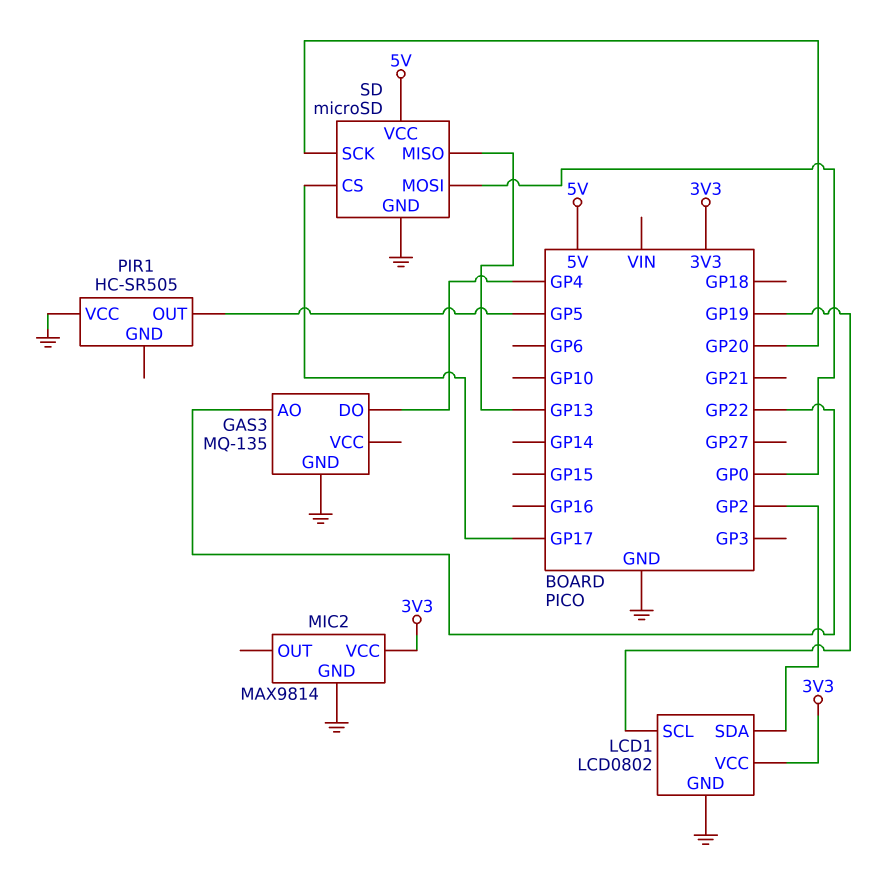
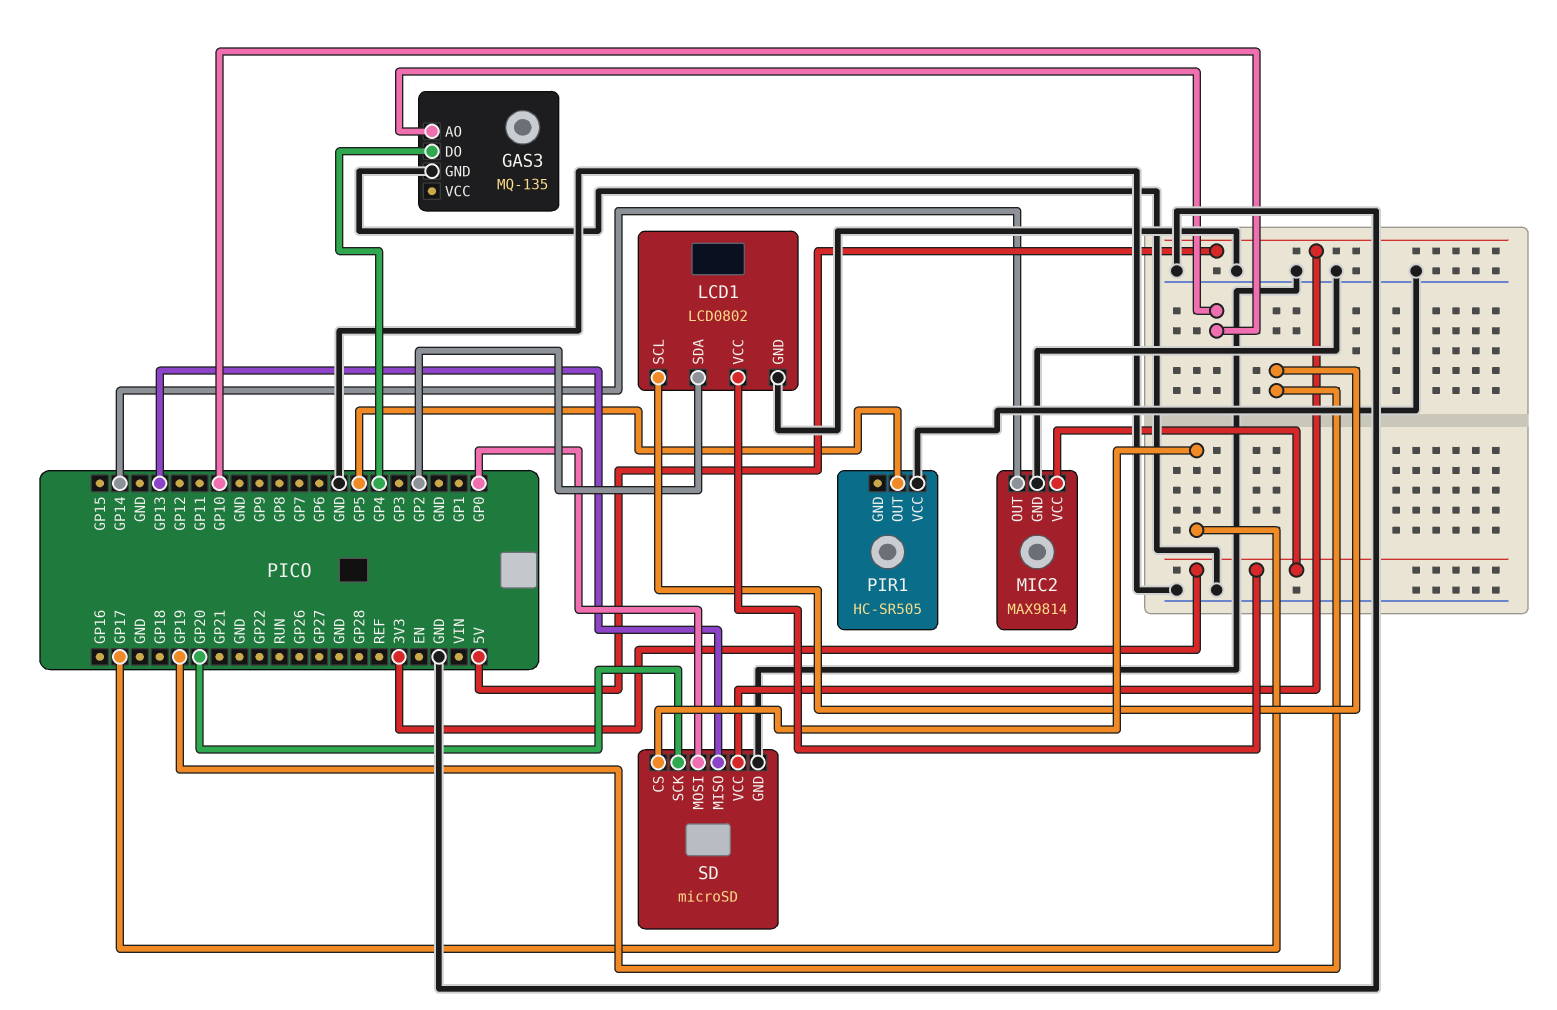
GAS3 pin AO: GP22 -> GP10
MIC2 pin OUT: none -> GP14

